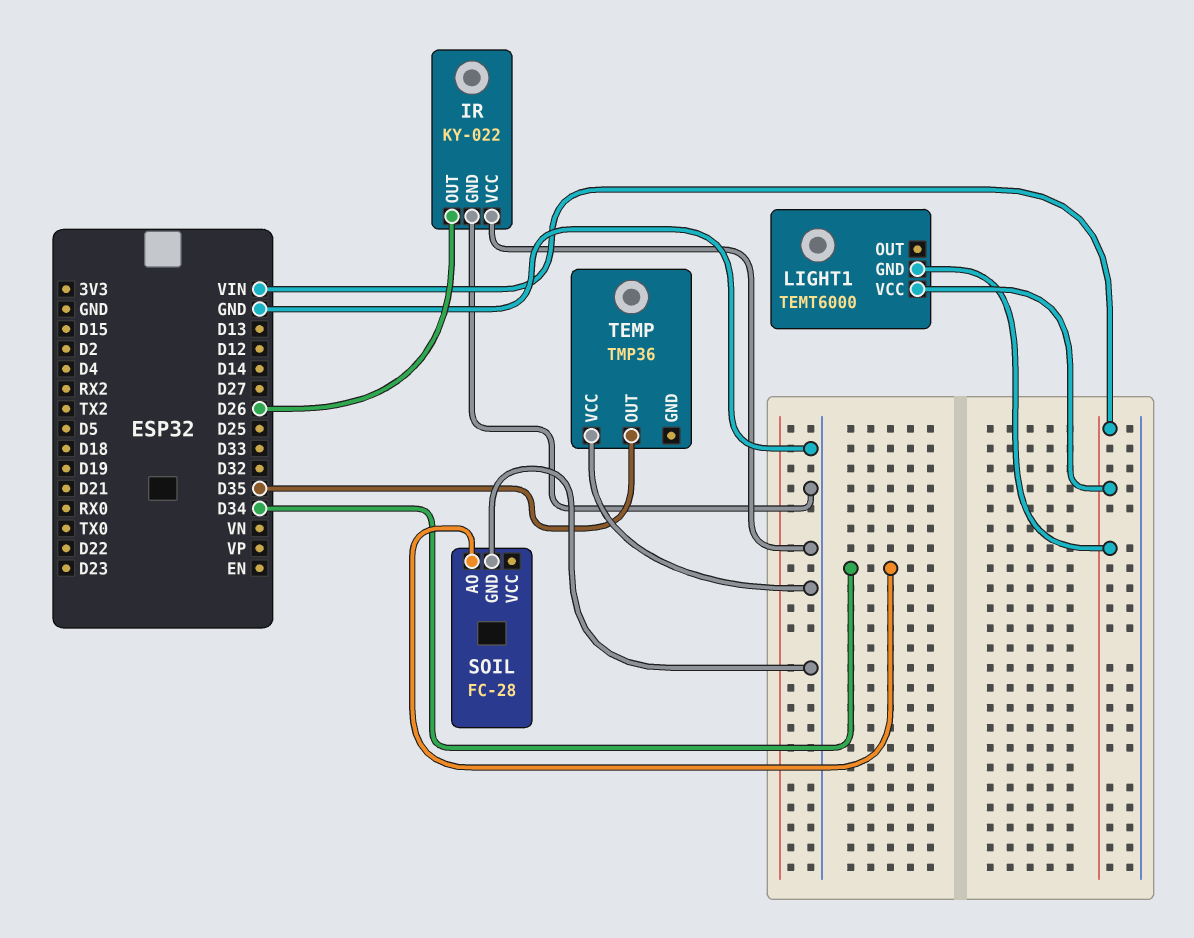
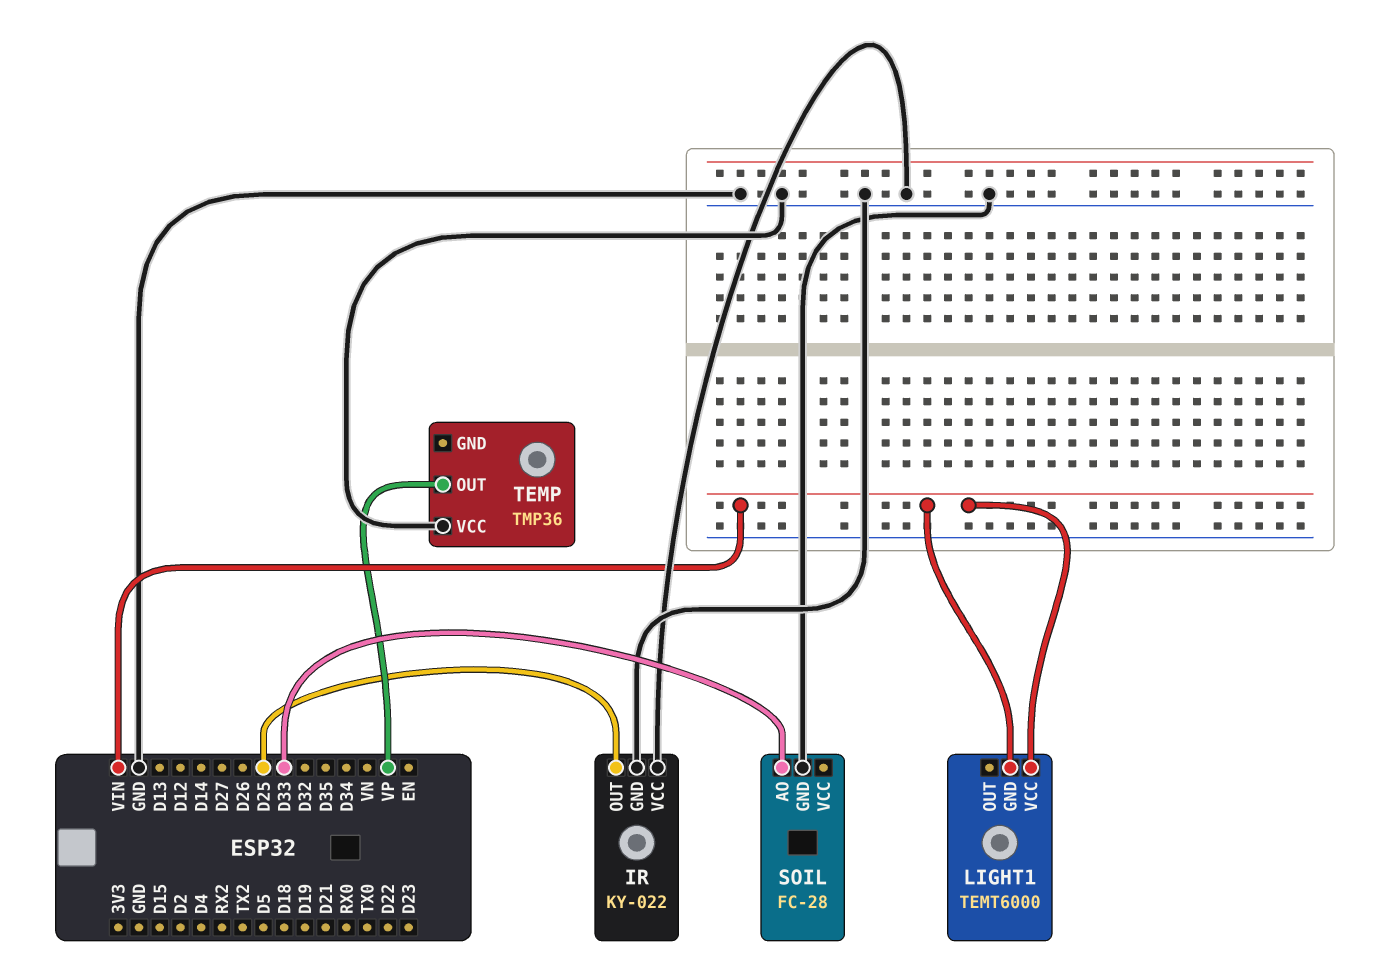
IR pin OUT: D26 -> D25
SOIL pin AO: D34 -> D33
TEMP pin OUT: D35 -> VP

